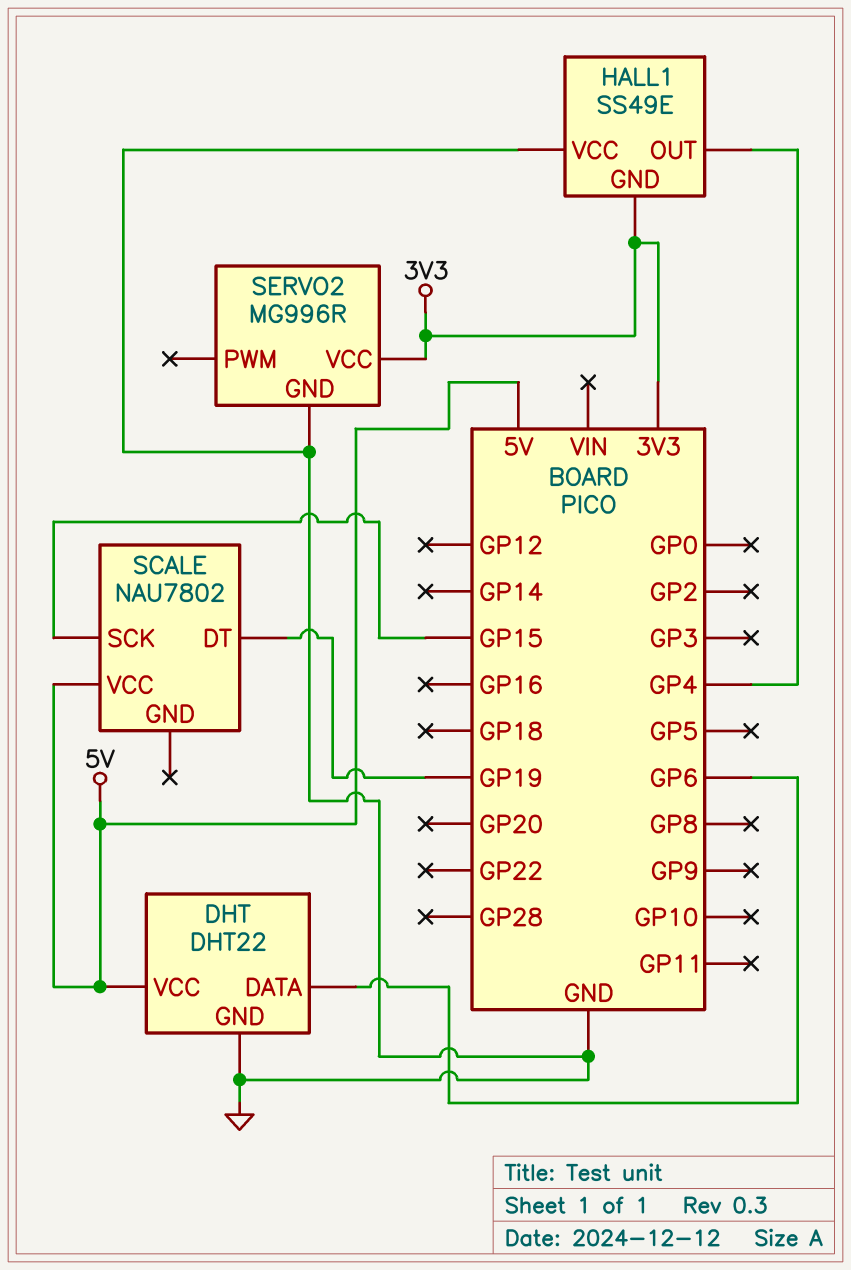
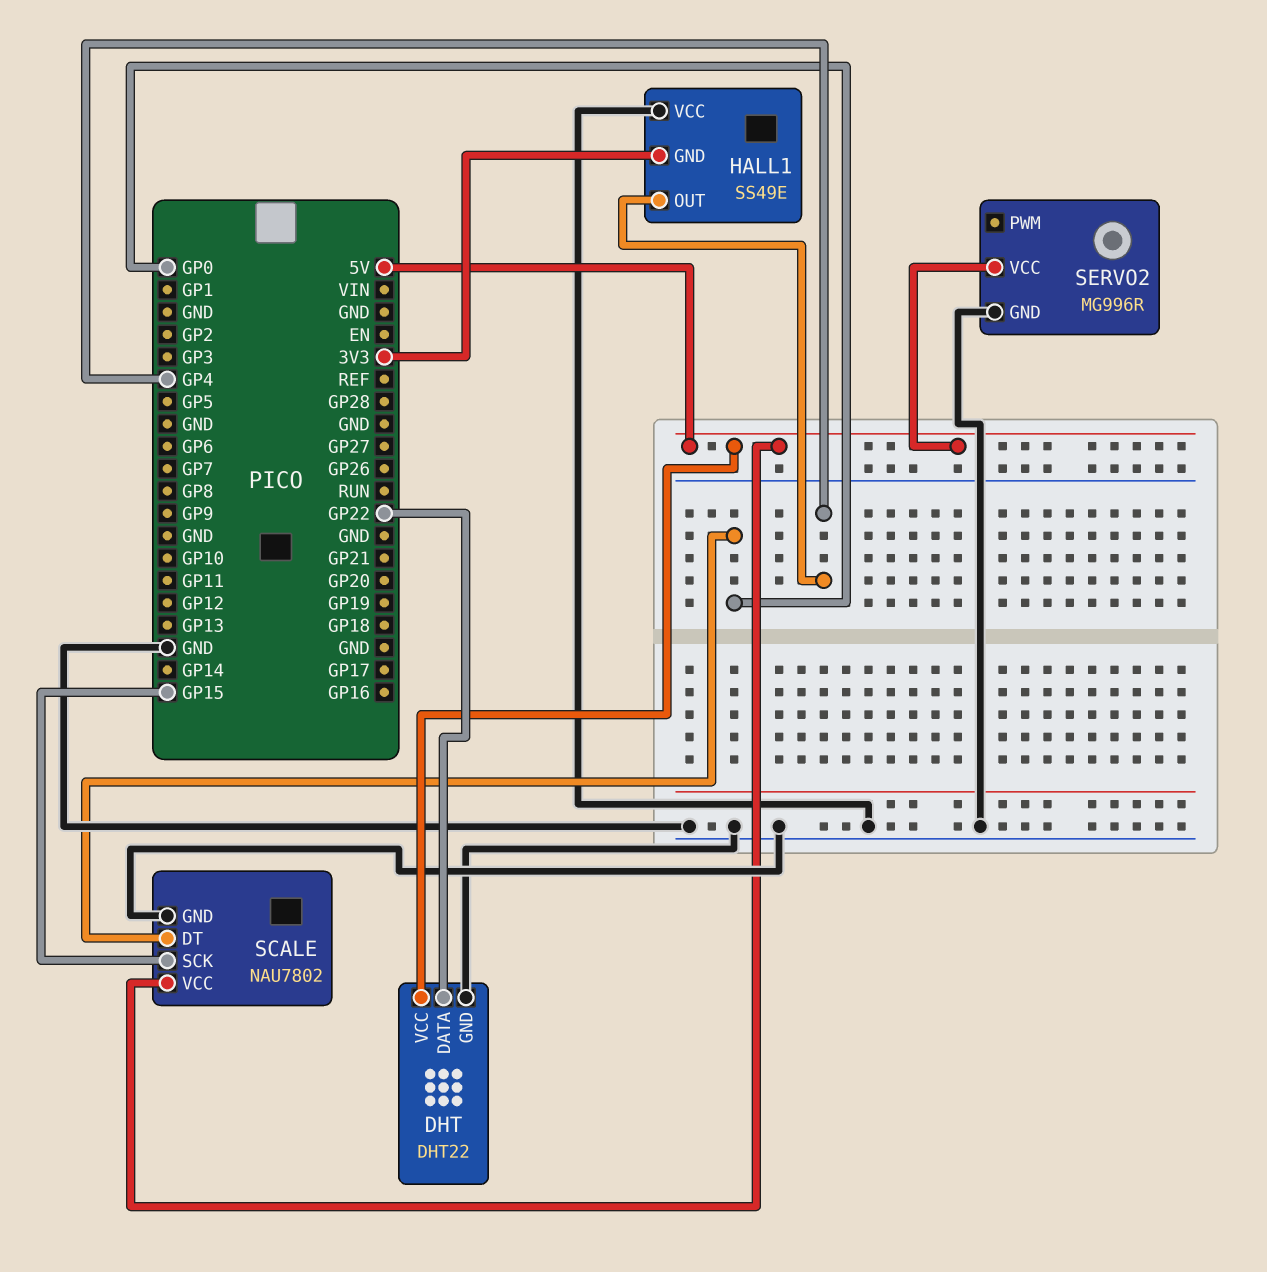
DHT pin DATA: GP6 -> GP22
SCALE pin DT: GP19 -> GP0
SCALE pin GND: none -> GND
SERVO2 pin VCC: 3V3 -> 5V

